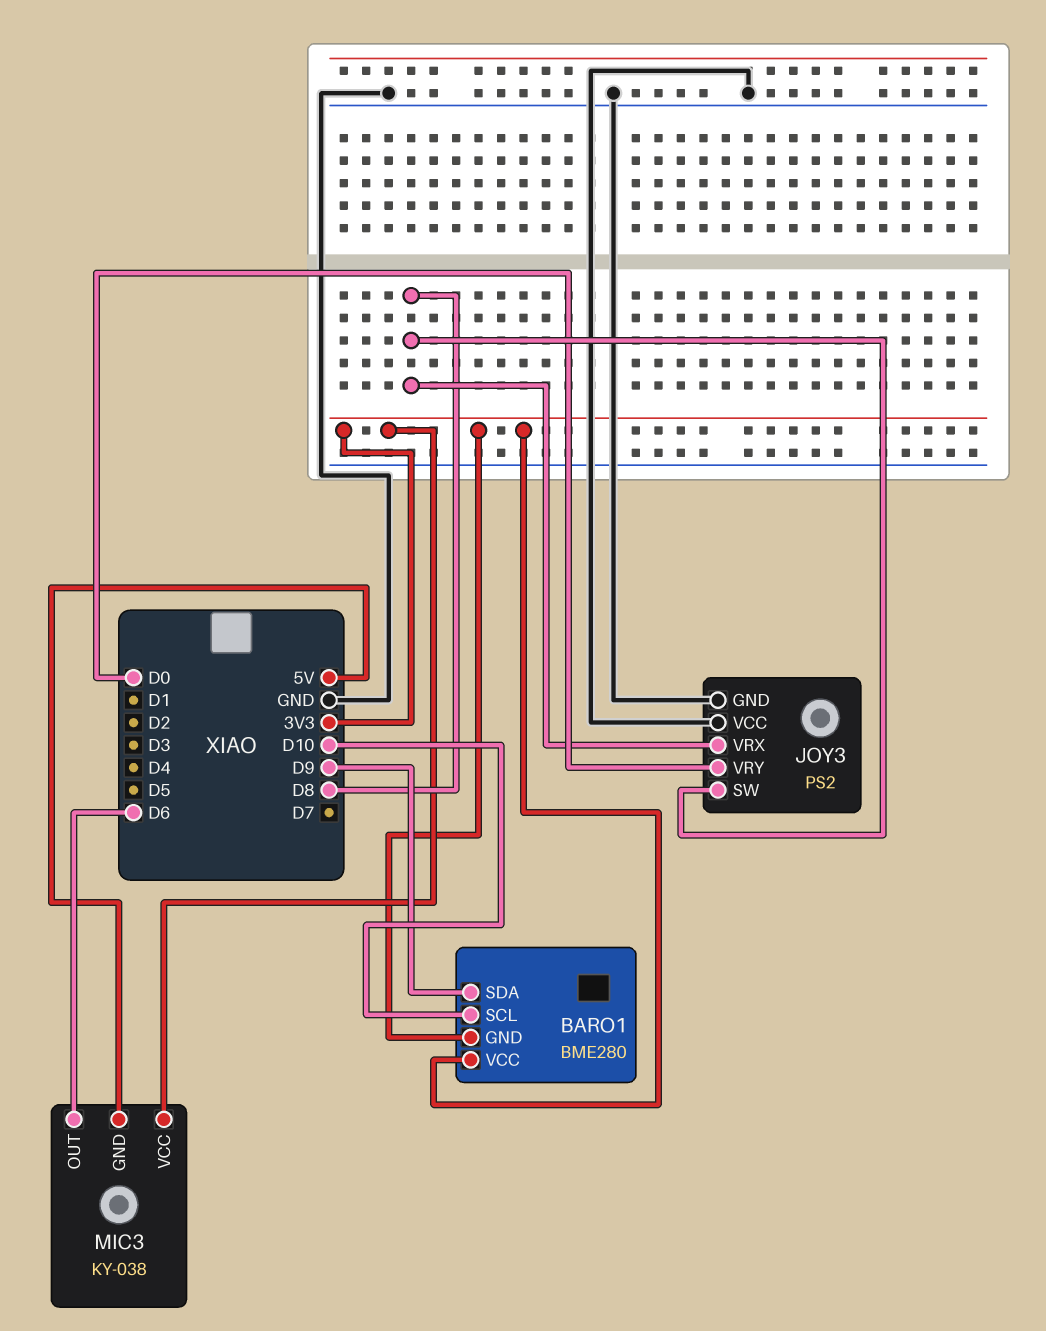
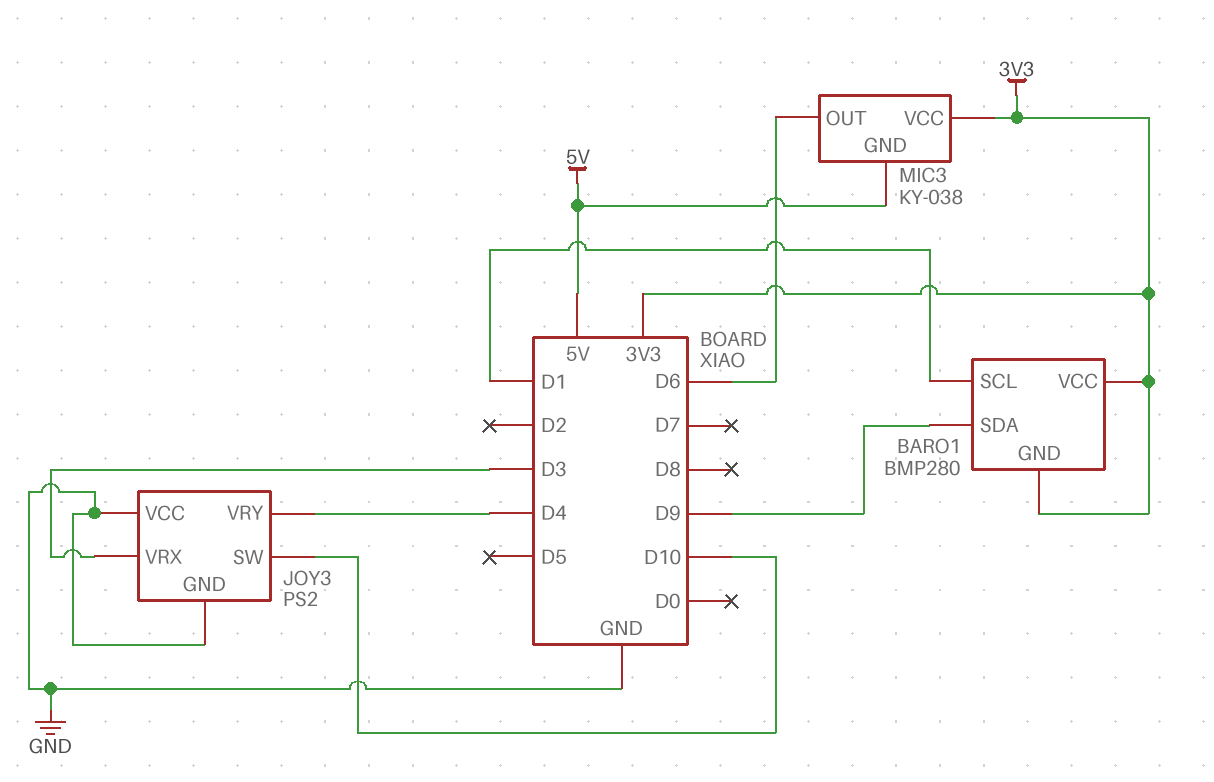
BARO1: BME280 -> BMP280
BARO1 pin SCL: D10 -> D1
JOY3 pin SW: D8 -> D10
JOY3 pin VRX: D8 -> D3
JOY3 pin VRY: D0 -> D4

